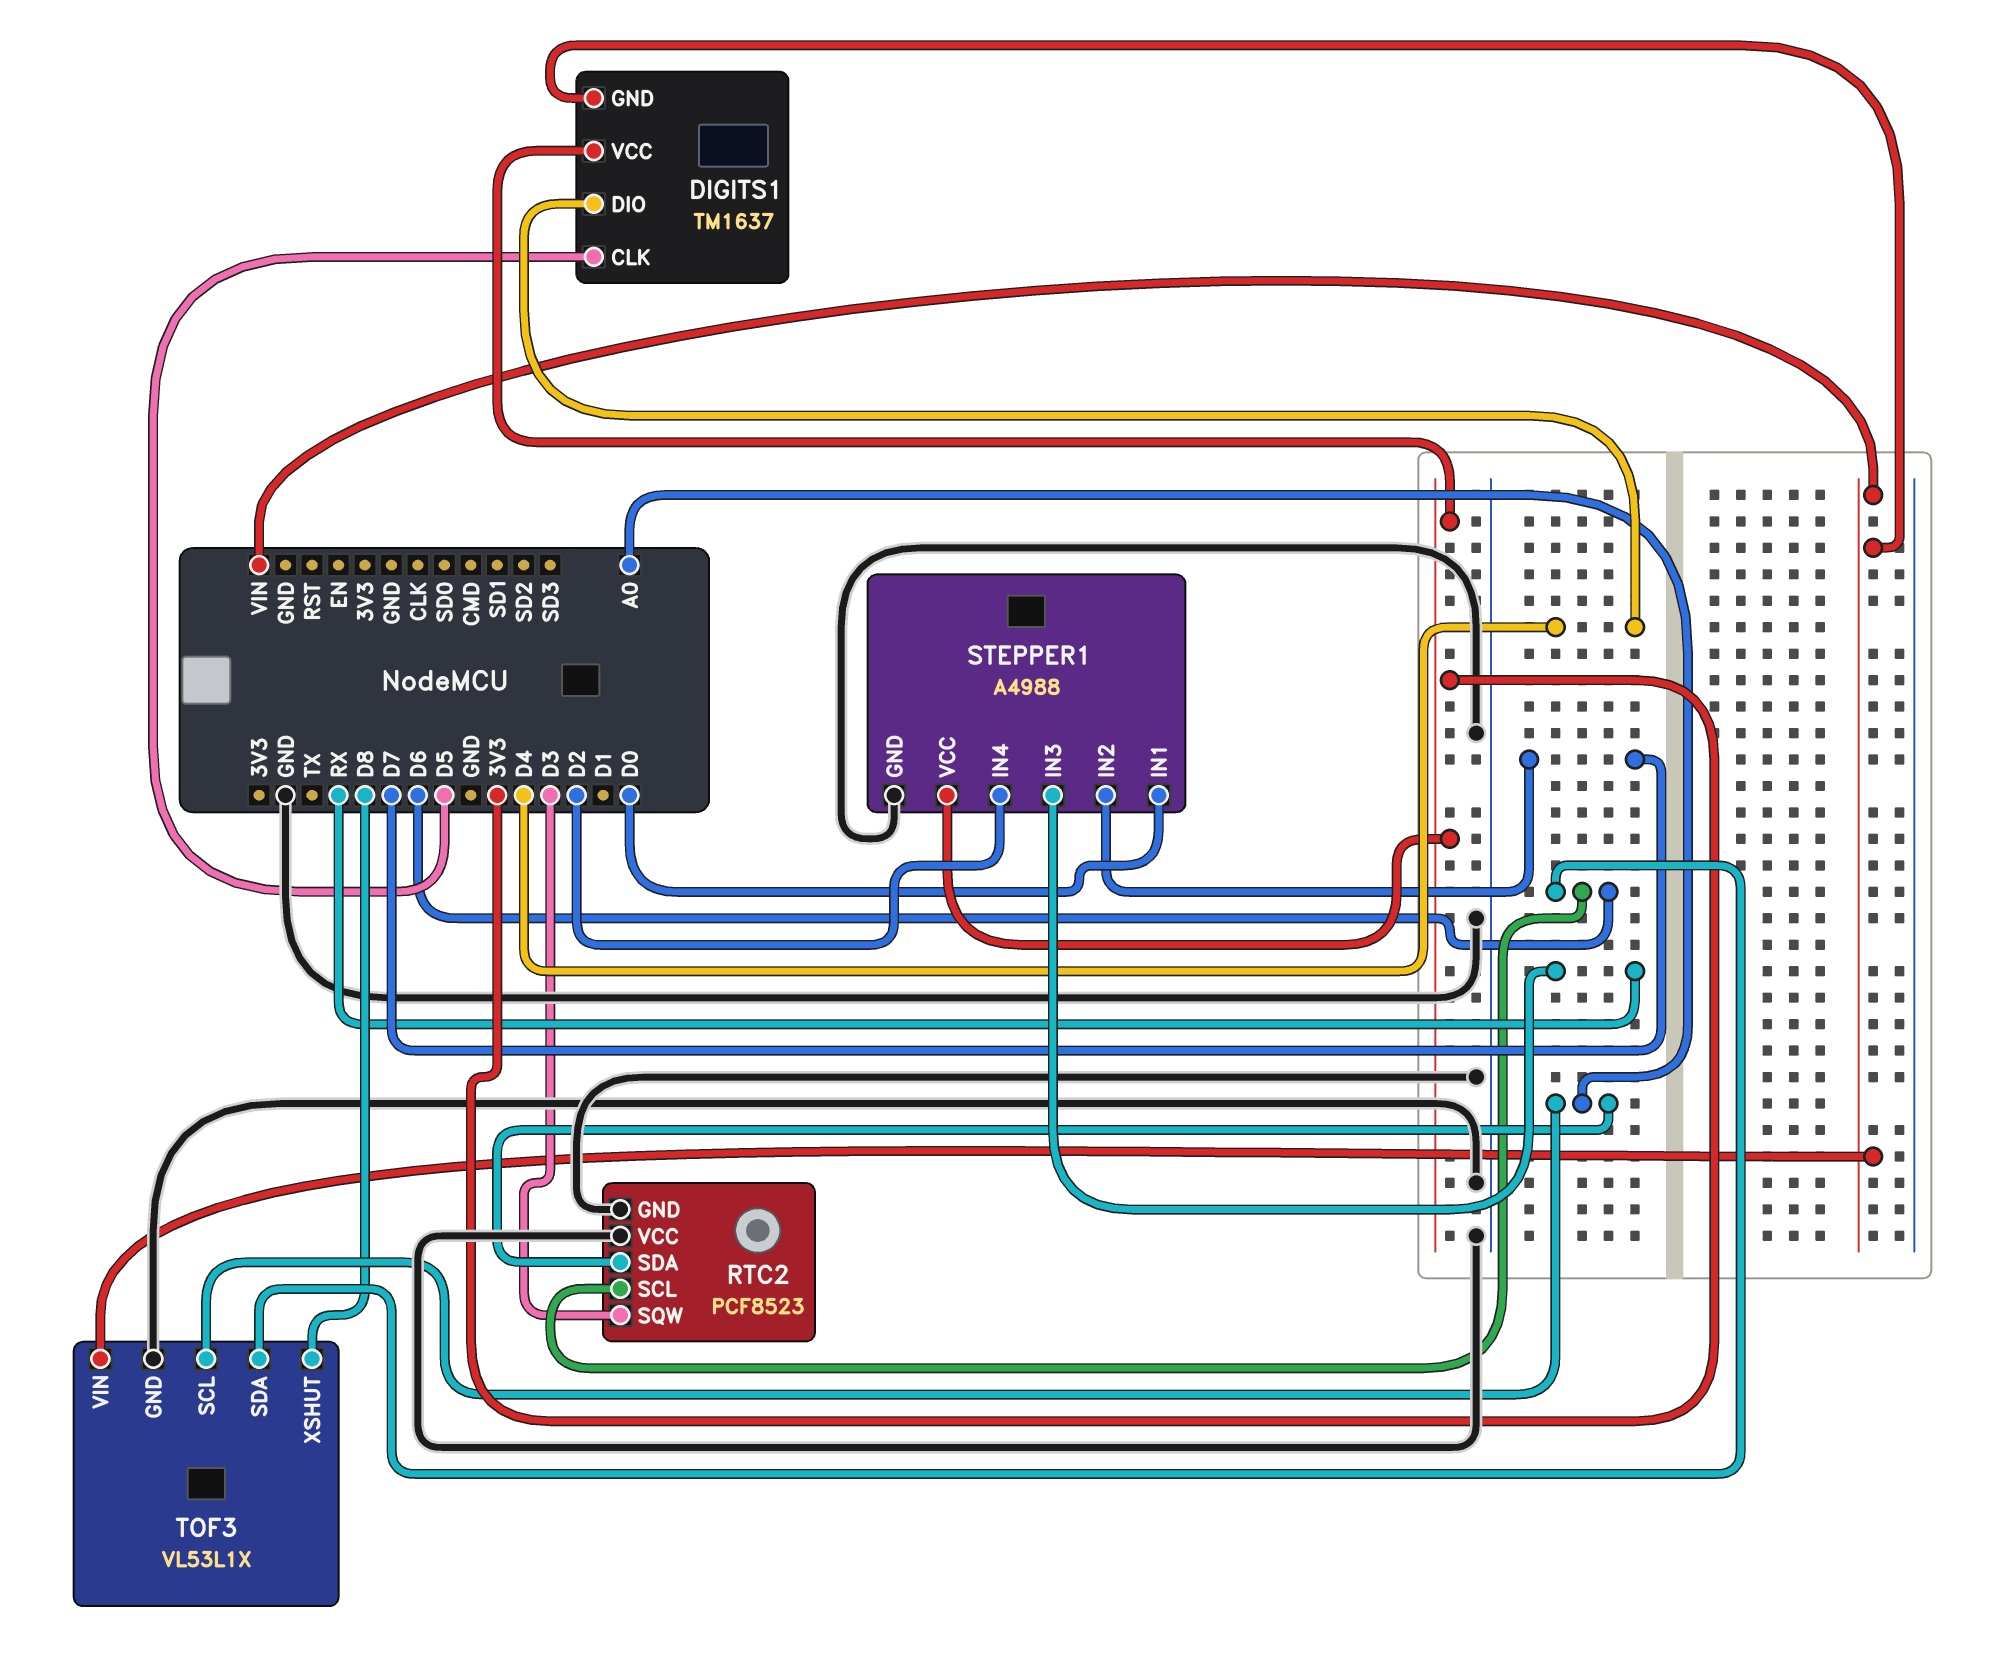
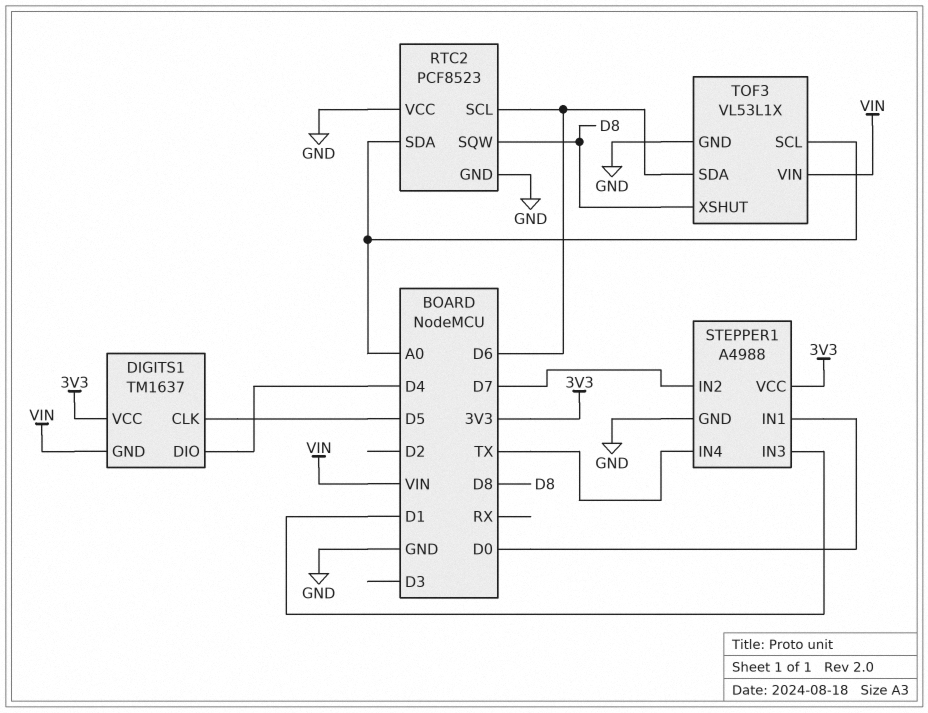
RTC2 pin SQW: D3 -> D8
STEPPER1 pin IN3: RX -> D1
STEPPER1 pin IN4: D2 -> TX

